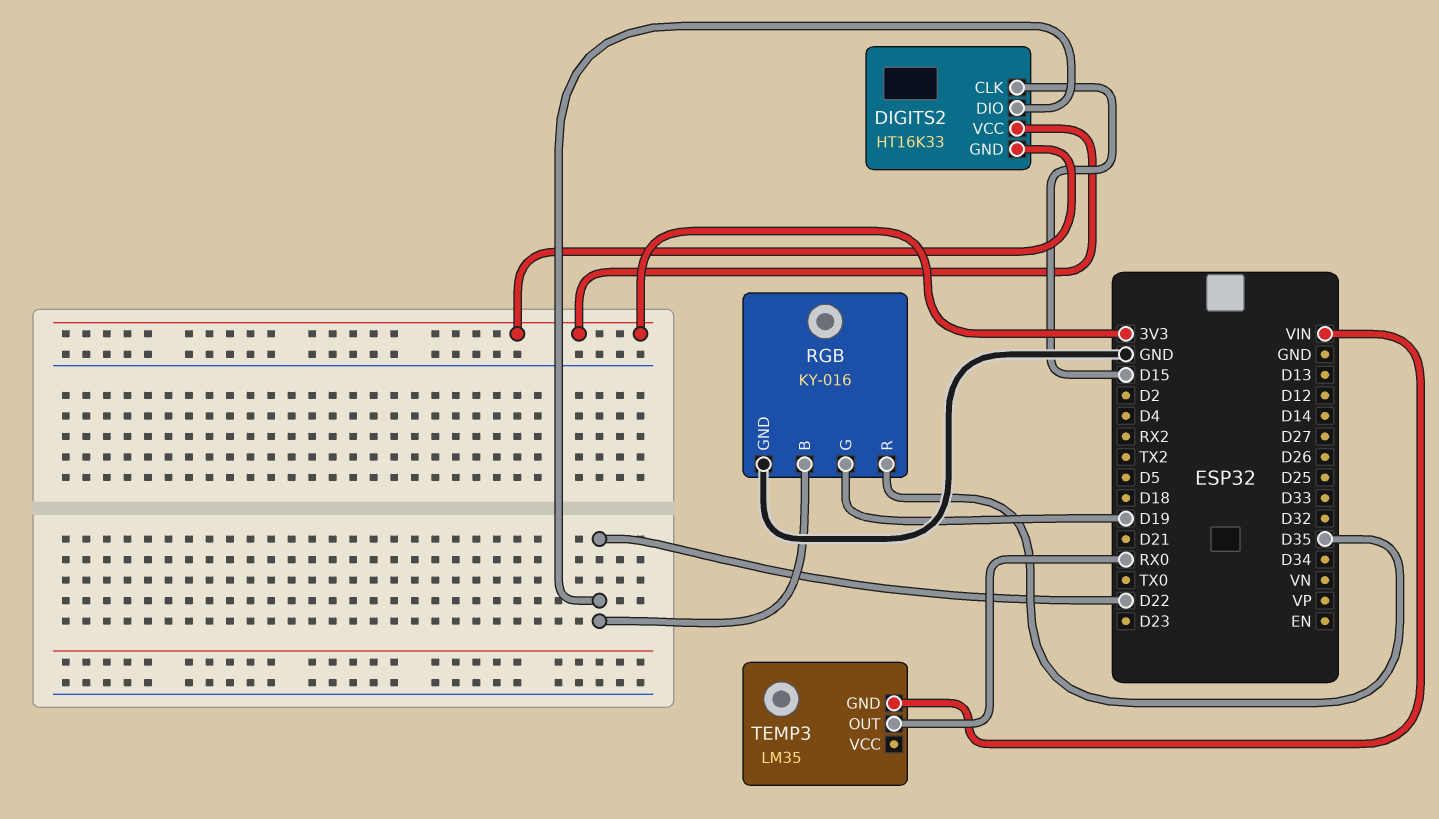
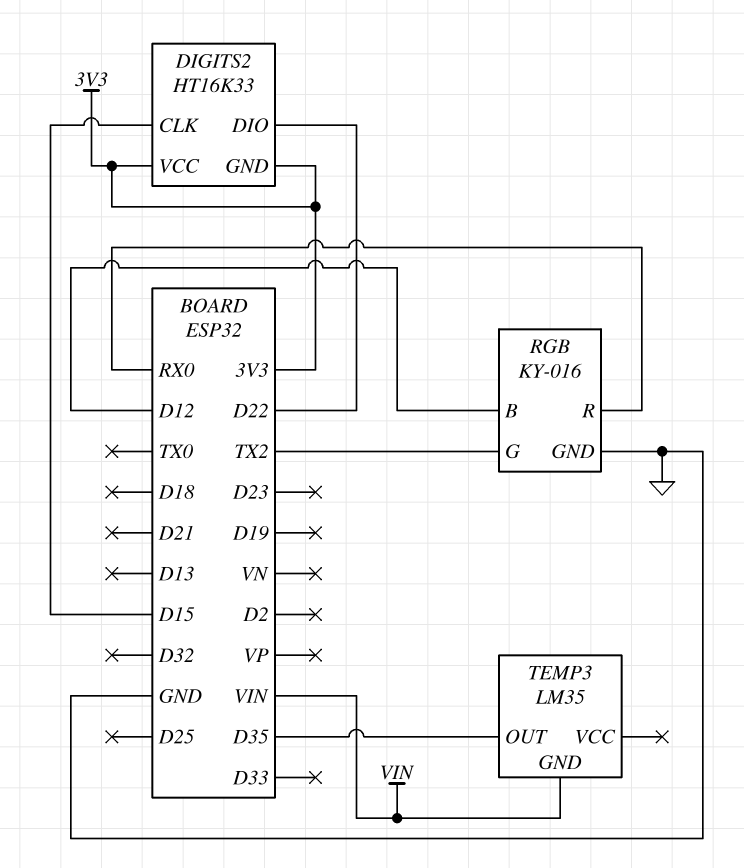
RGB pin B: D22 -> D12
RGB pin G: D19 -> TX2
RGB pin R: D35 -> RX0
TEMP3 pin OUT: RX0 -> D35

